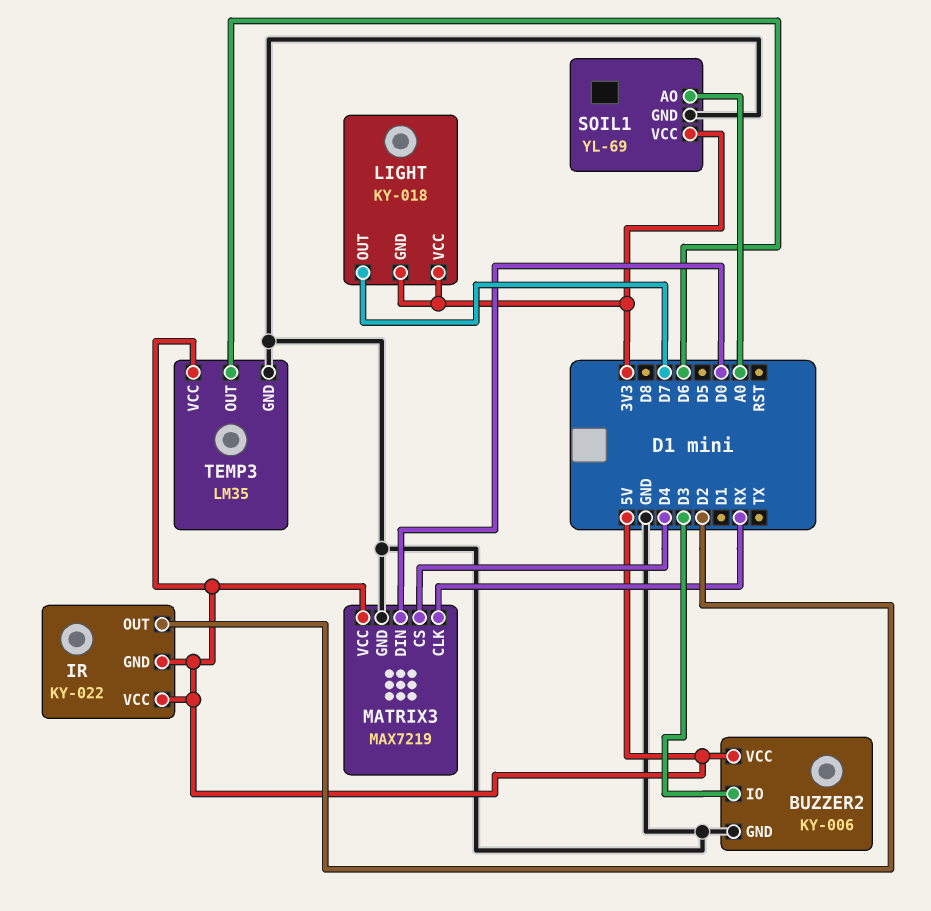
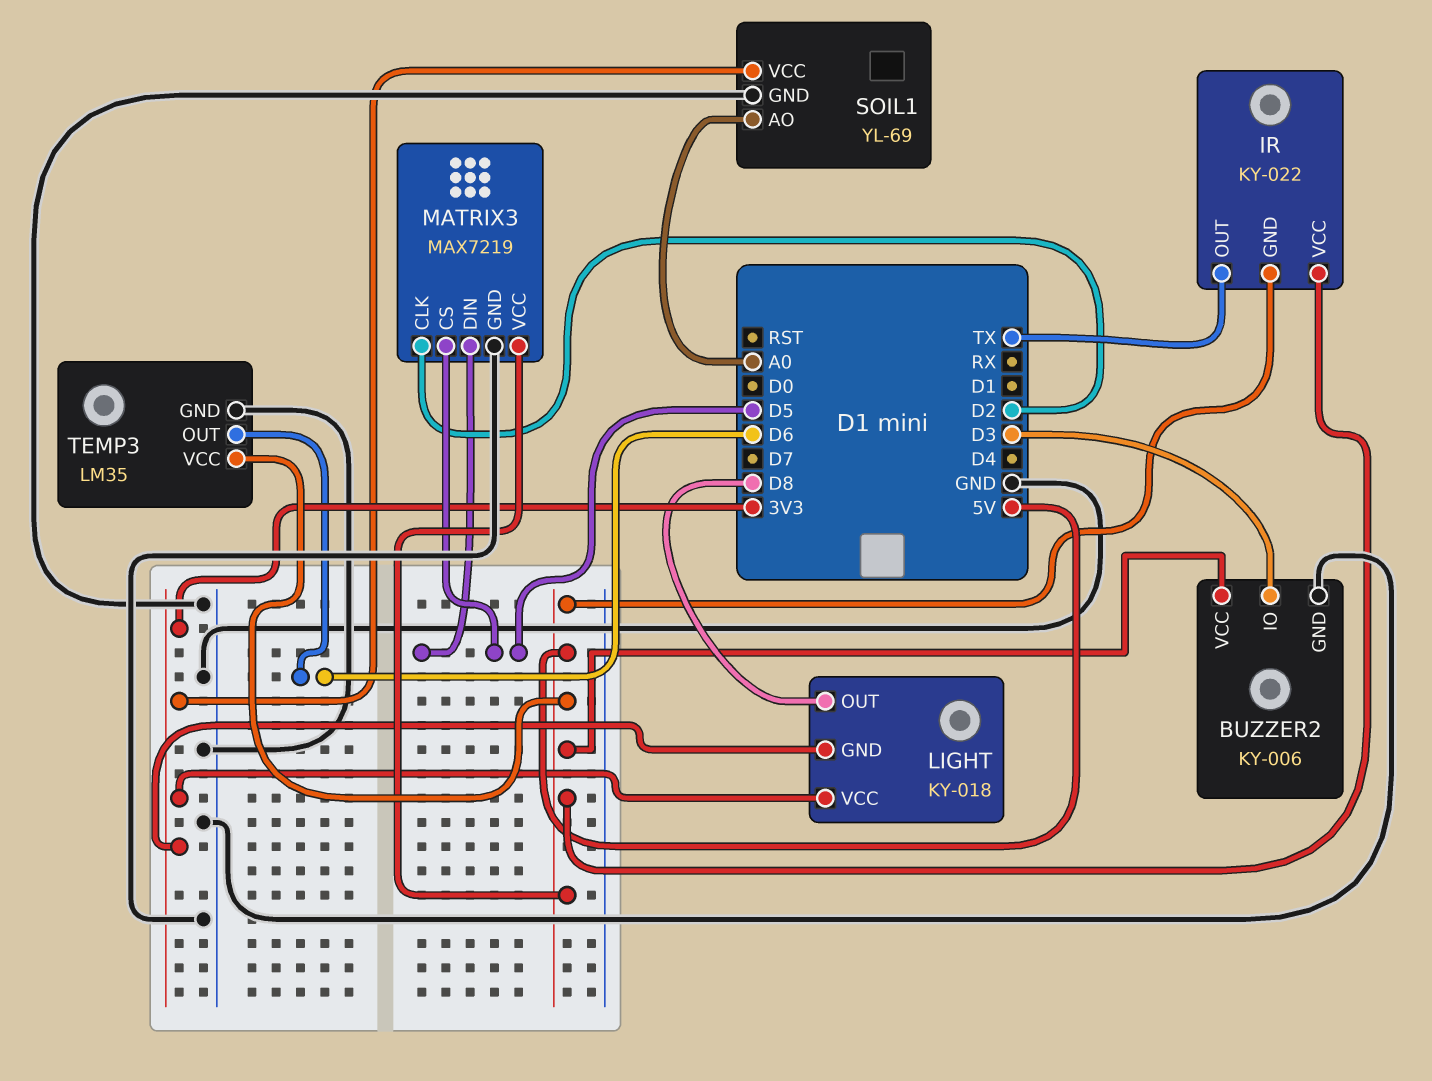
IR pin OUT: D2 -> TX
LIGHT pin OUT: D7 -> D8
MATRIX3 pin CLK: RX -> D2
MATRIX3 pin CS: D4 -> D5
MATRIX3 pin DIN: D0 -> D5

